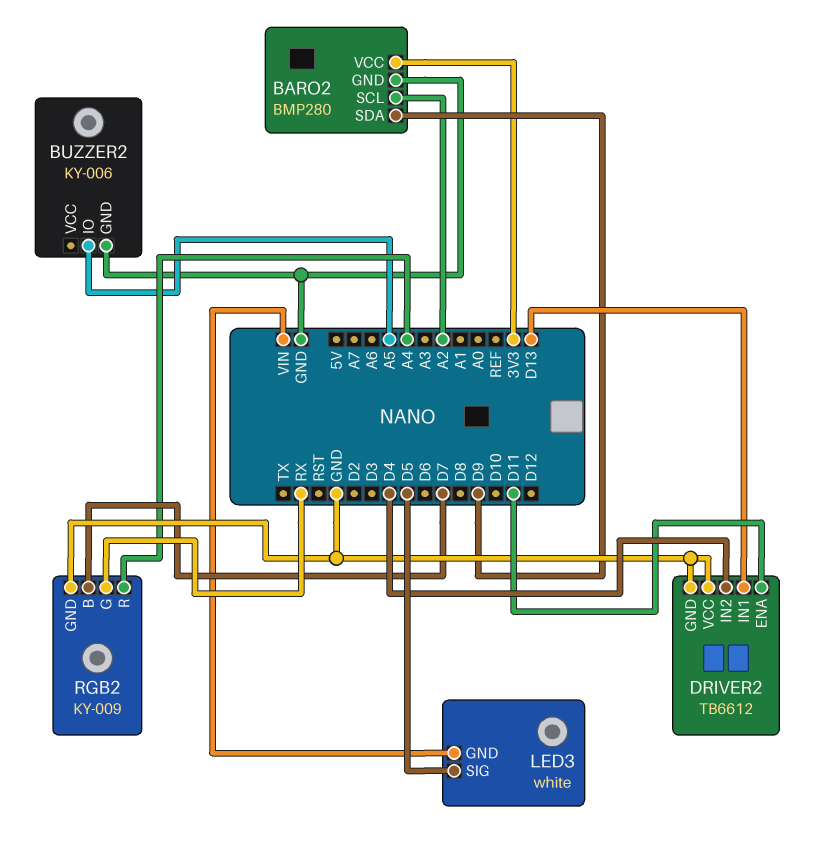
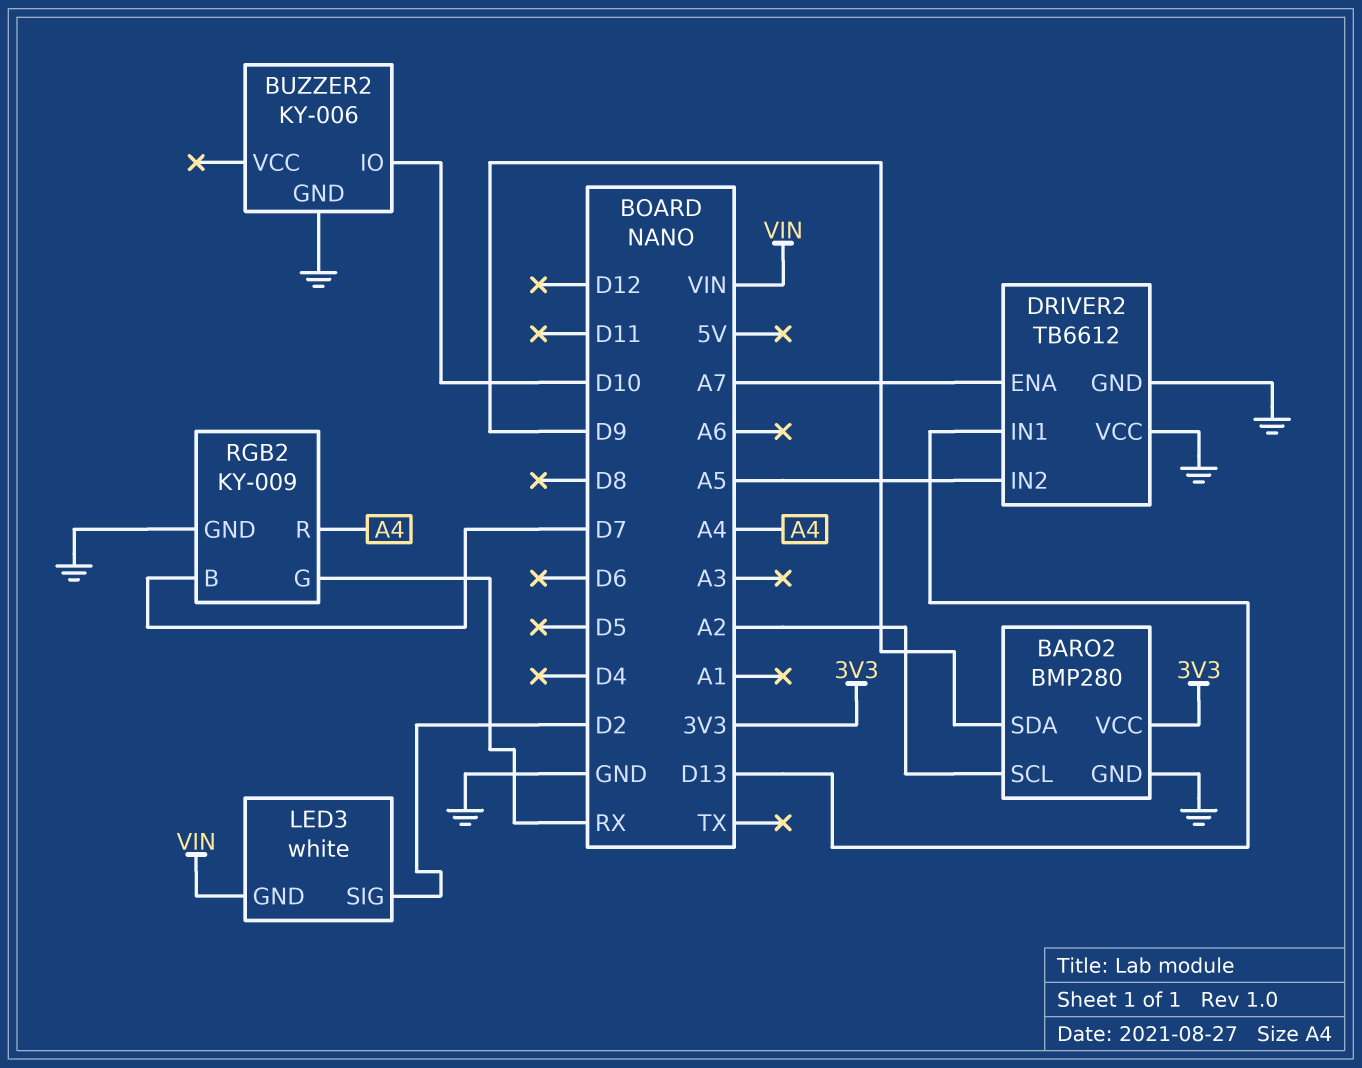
BUZZER2 pin IO: A5 -> D10
DRIVER2 pin ENA: D11 -> A7
DRIVER2 pin IN2: D4 -> A5
LED3 pin SIG: D5 -> D2

